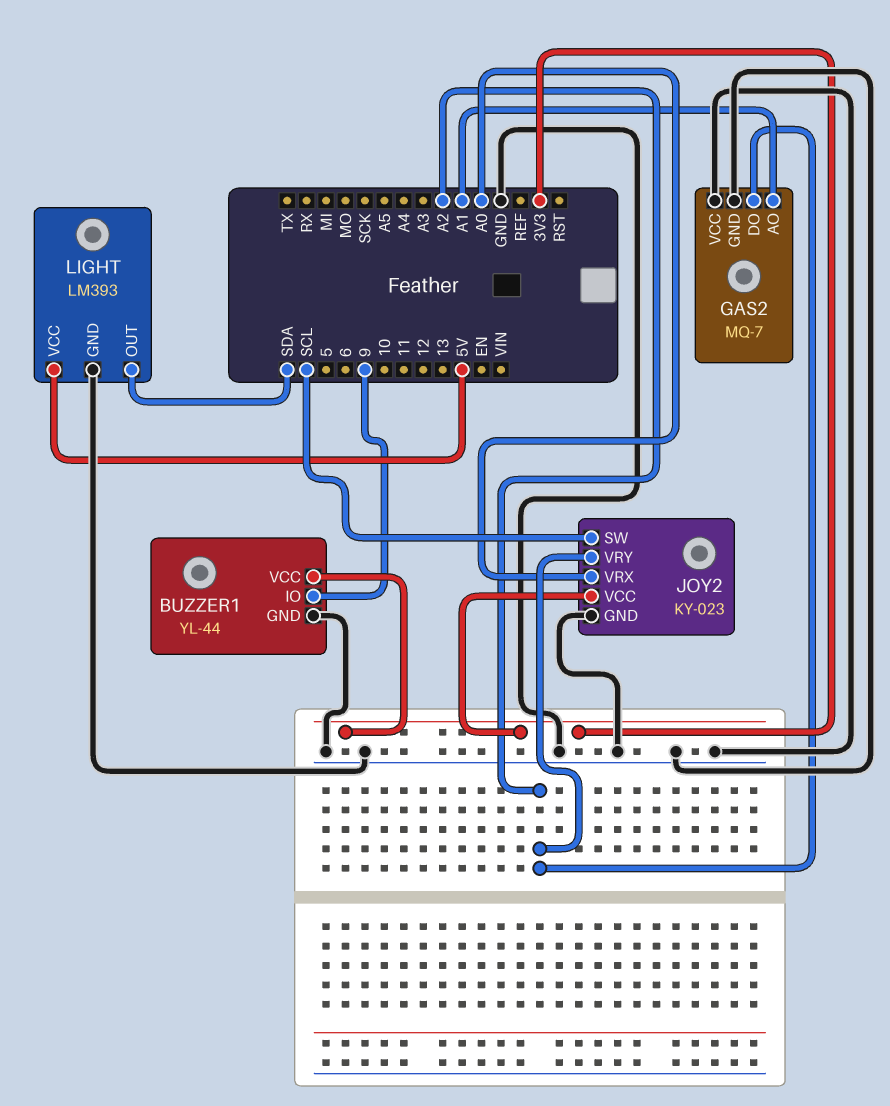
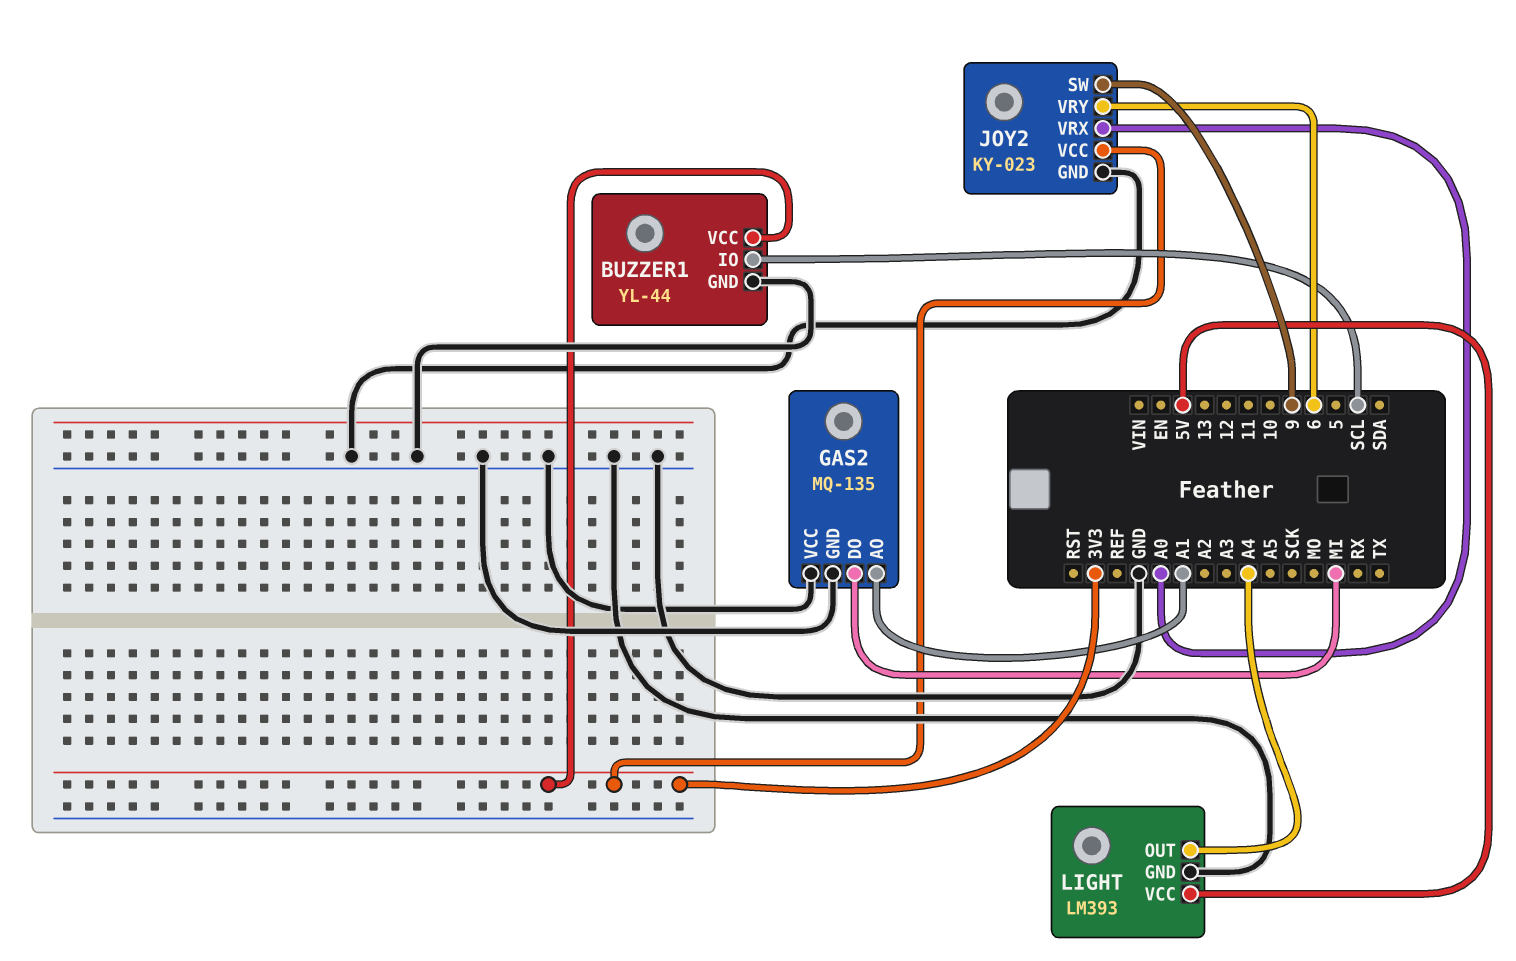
BUZZER1 pin IO: 9 -> SCL
GAS2: MQ-7 -> MQ-135
GAS2 pin DO: A2 -> MI
JOY2 pin SW: SCL -> 9
JOY2 pin VRY: A2 -> 6
LIGHT pin OUT: SDA -> A4

